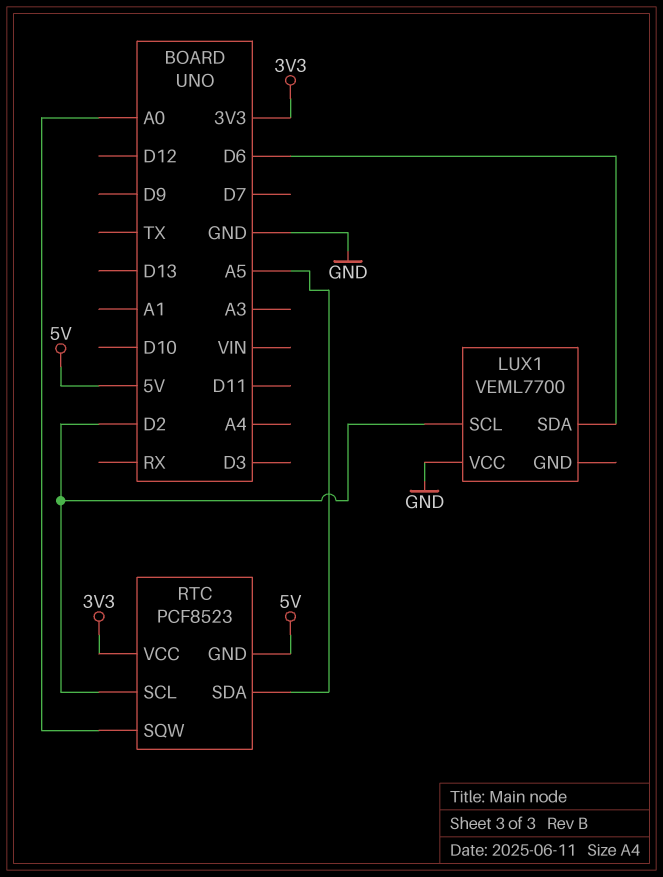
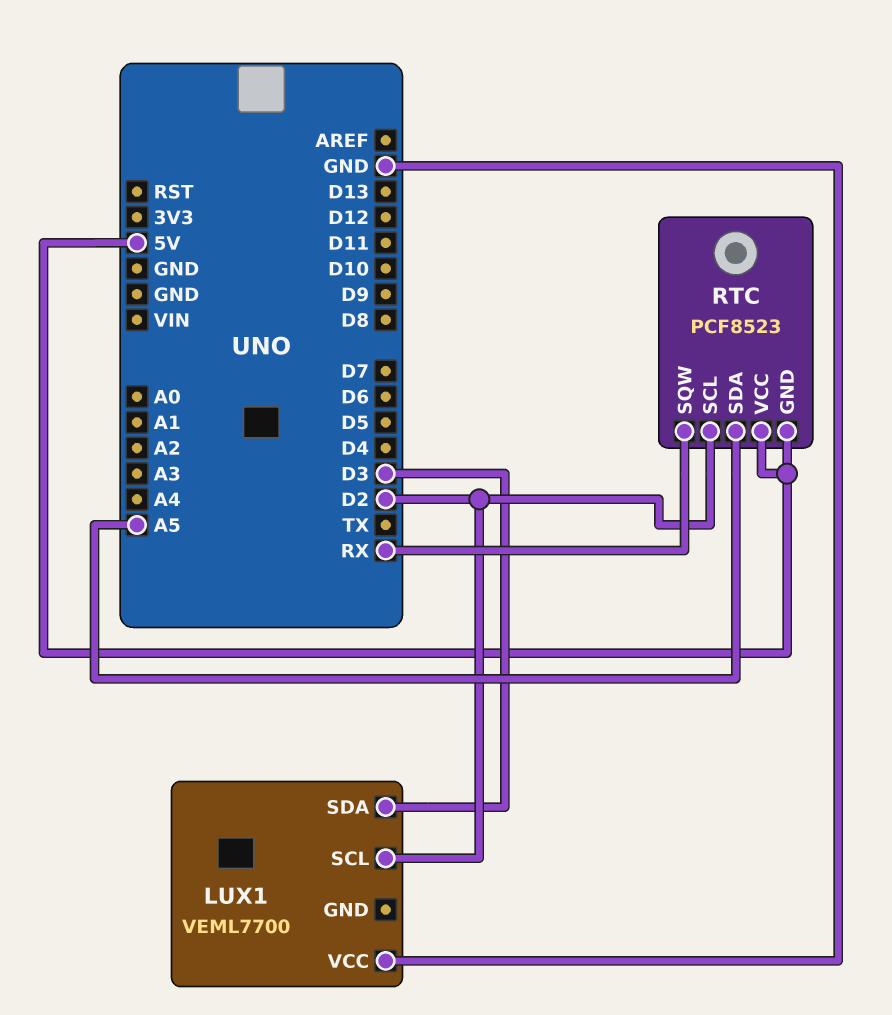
LUX1 pin SDA: D6 -> D3
RTC pin SQW: A0 -> RX
RTC pin VCC: 3V3 -> 5V

